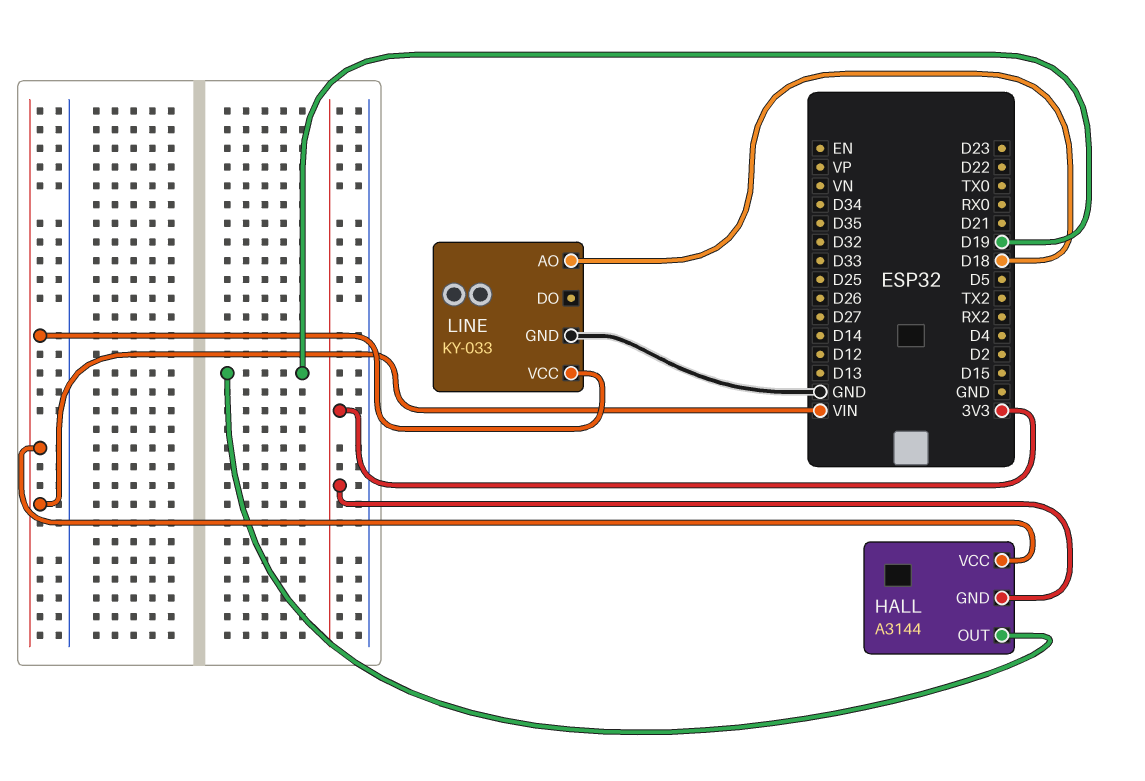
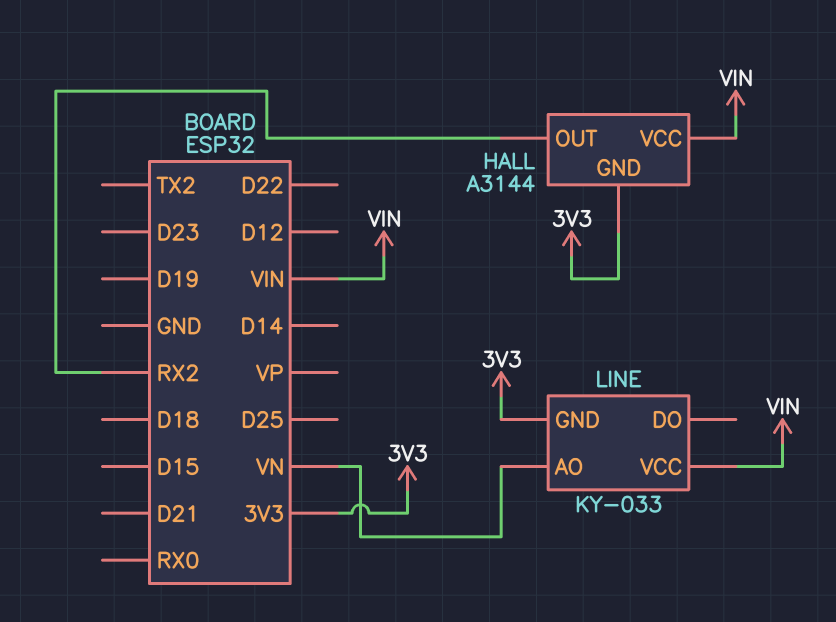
HALL pin OUT: D19 -> RX2
LINE pin AO: D18 -> VN
LINE pin GND: GND -> 3V3

